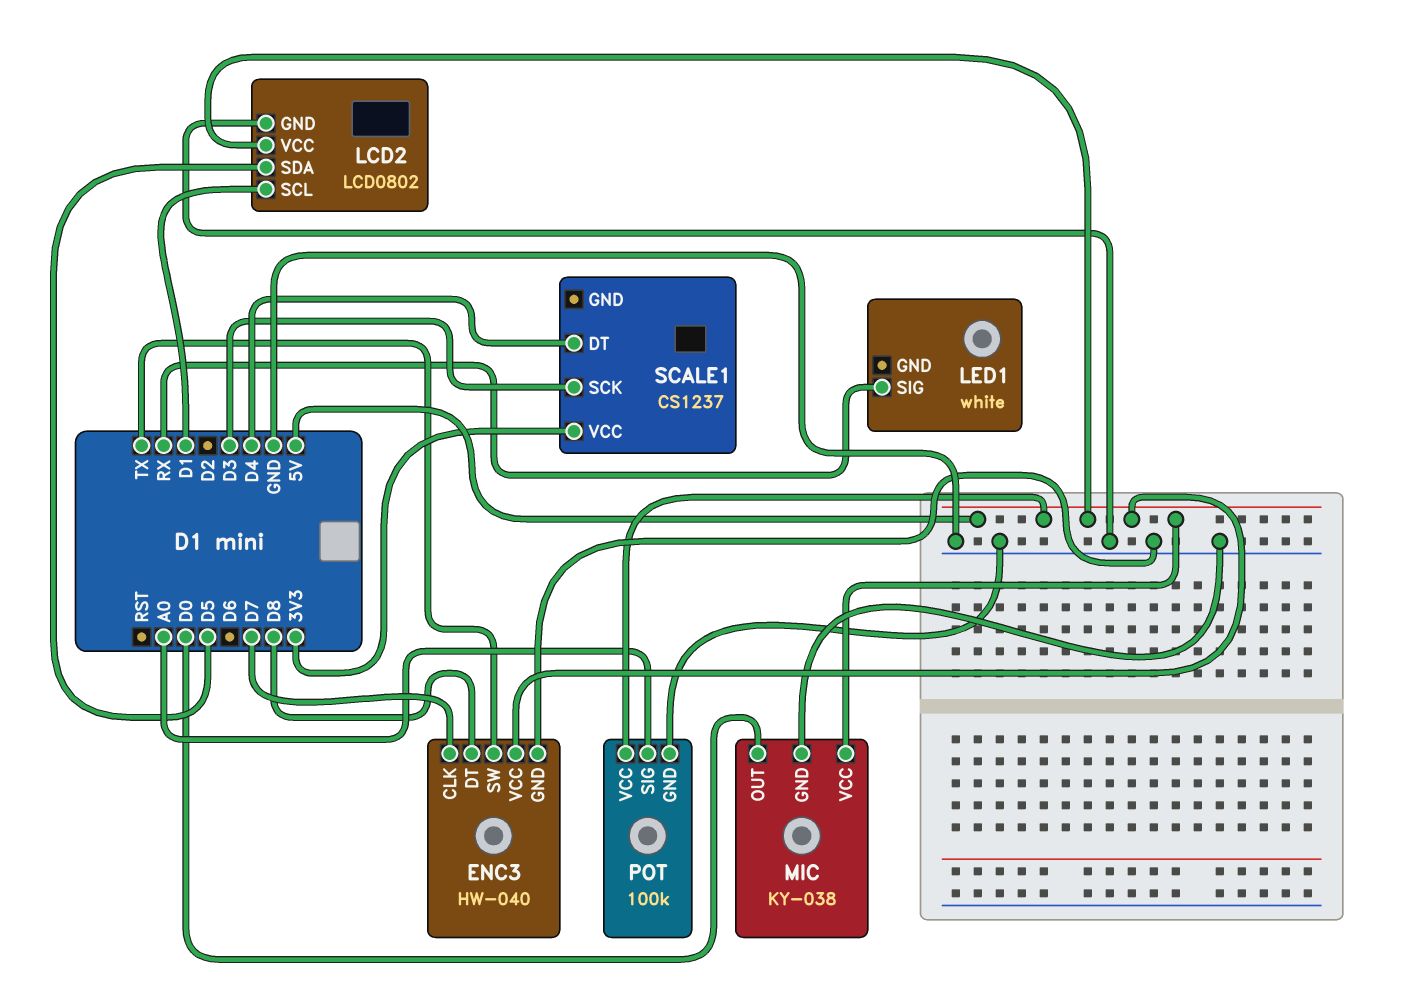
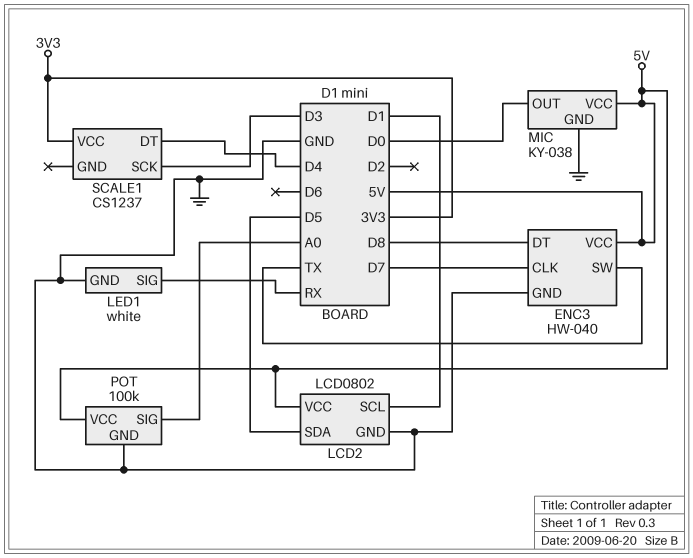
LED1 pin GND: none -> GND

